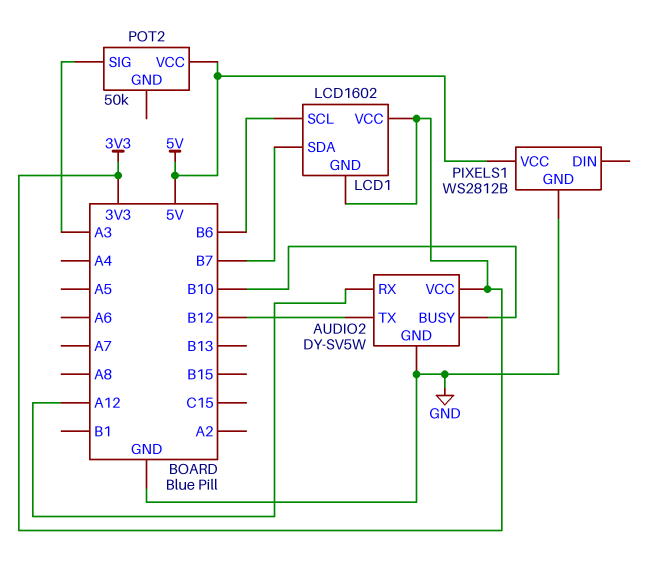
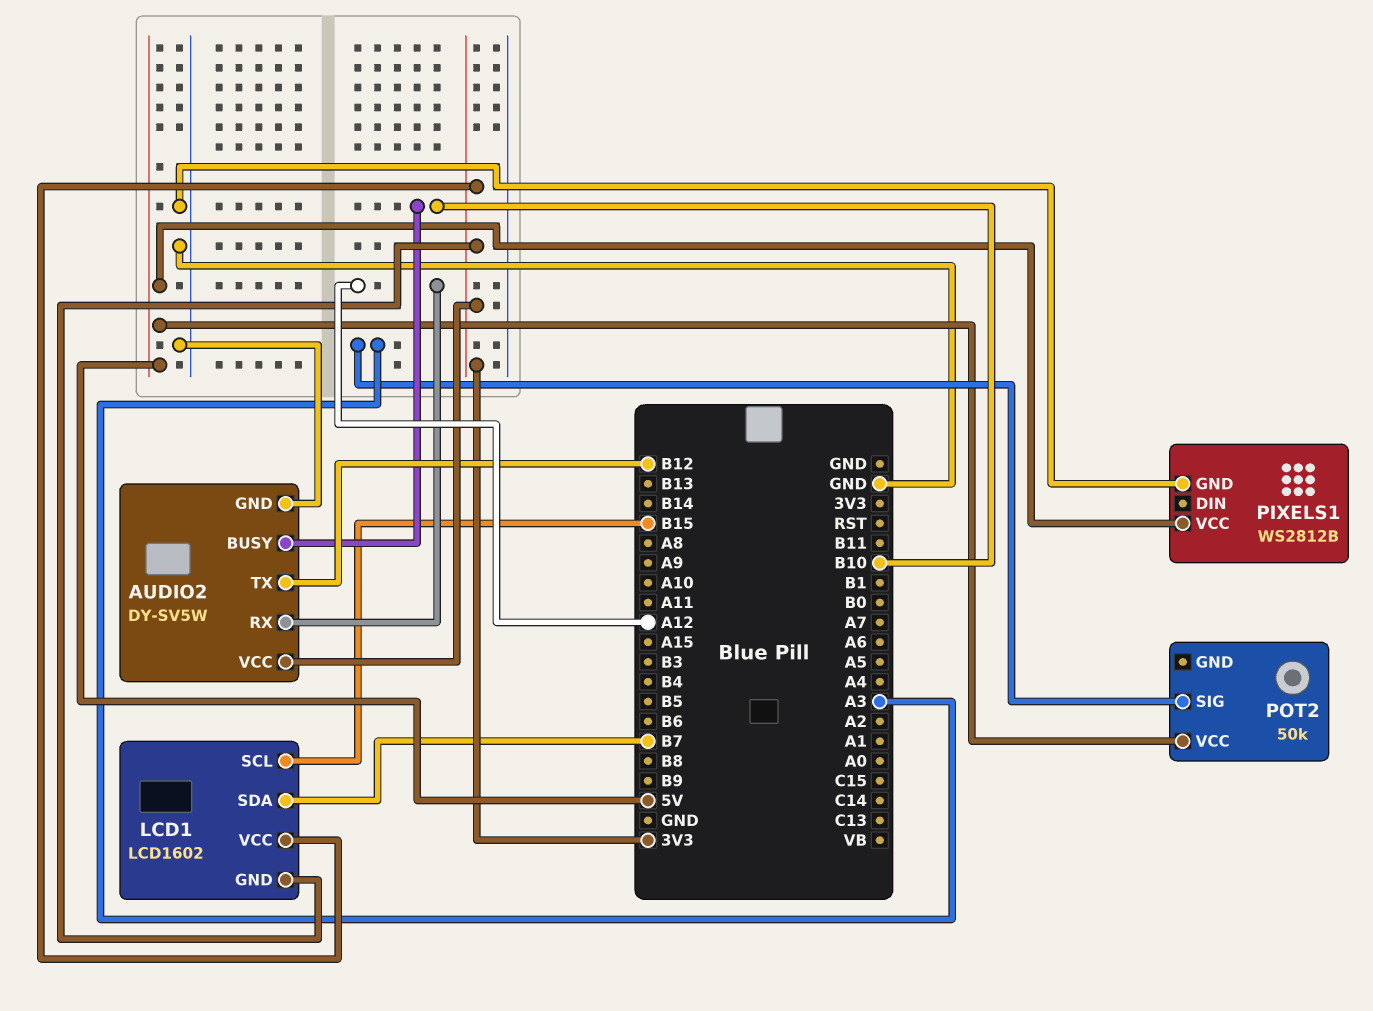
LCD1 pin SCL: B6 -> B15

